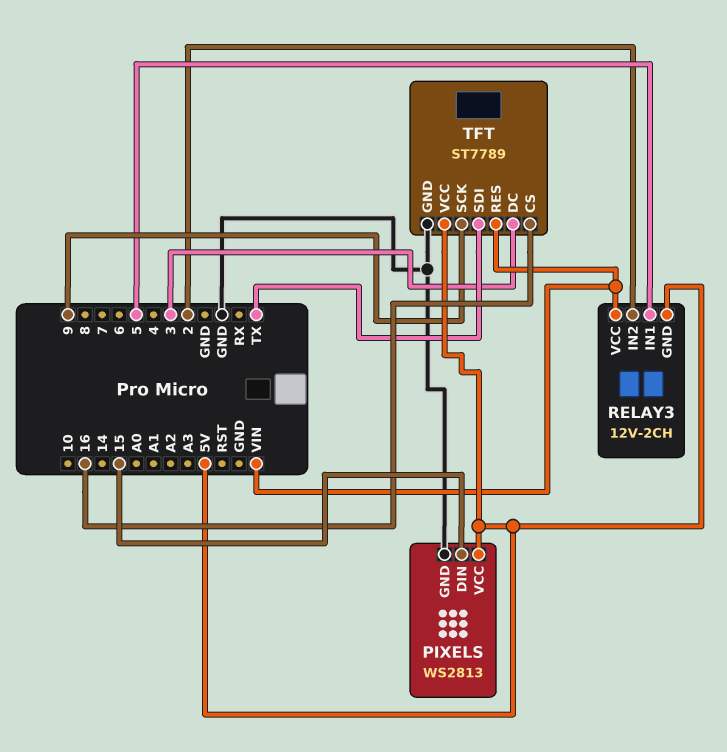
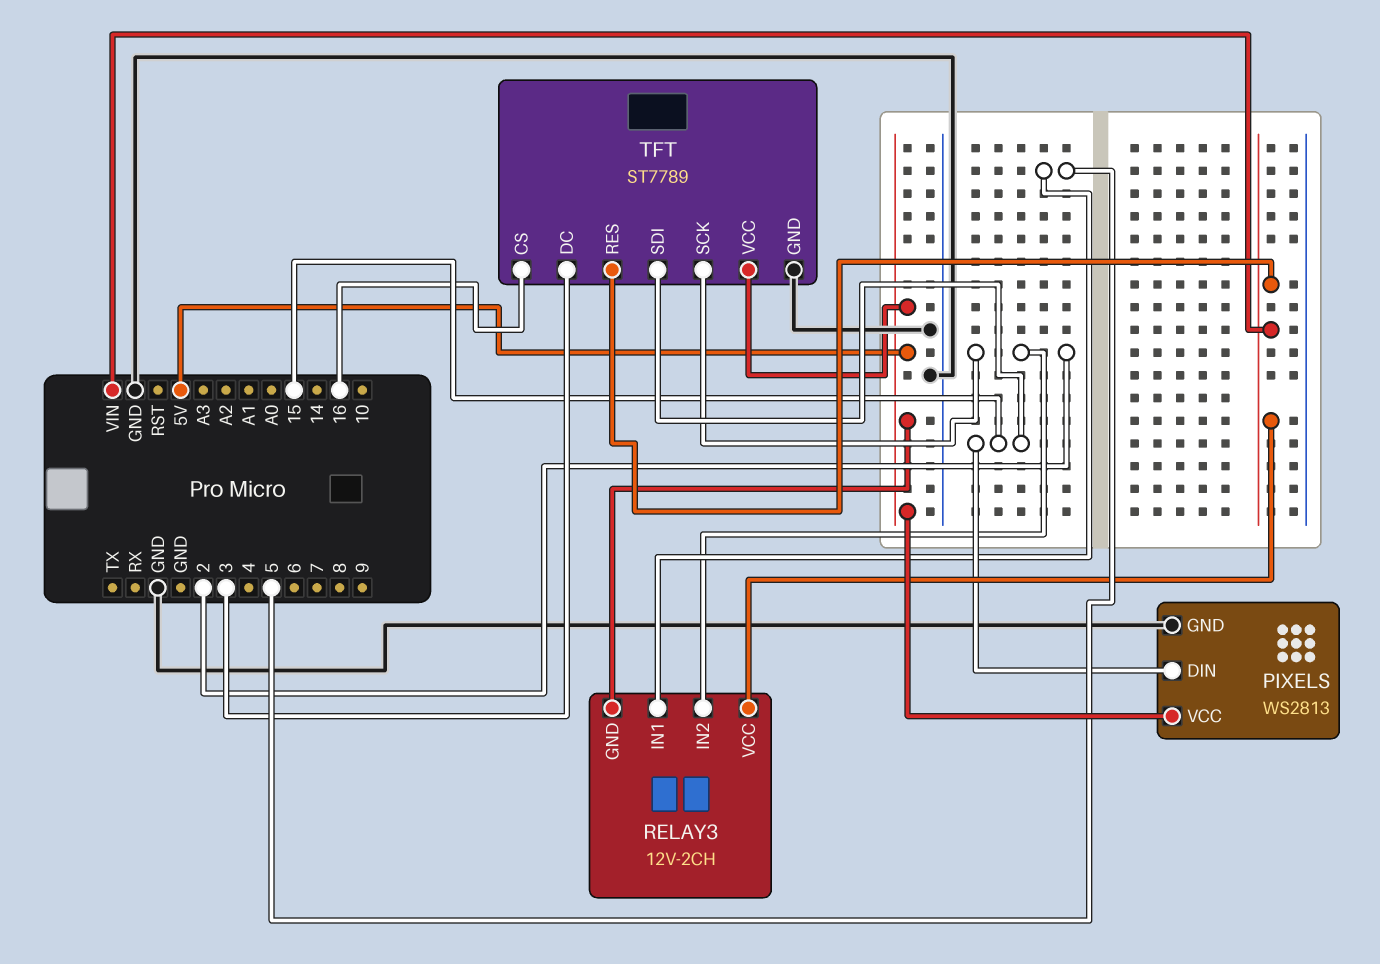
TFT pin SCK: 9 -> 2
TFT pin SDI: TX -> 15

